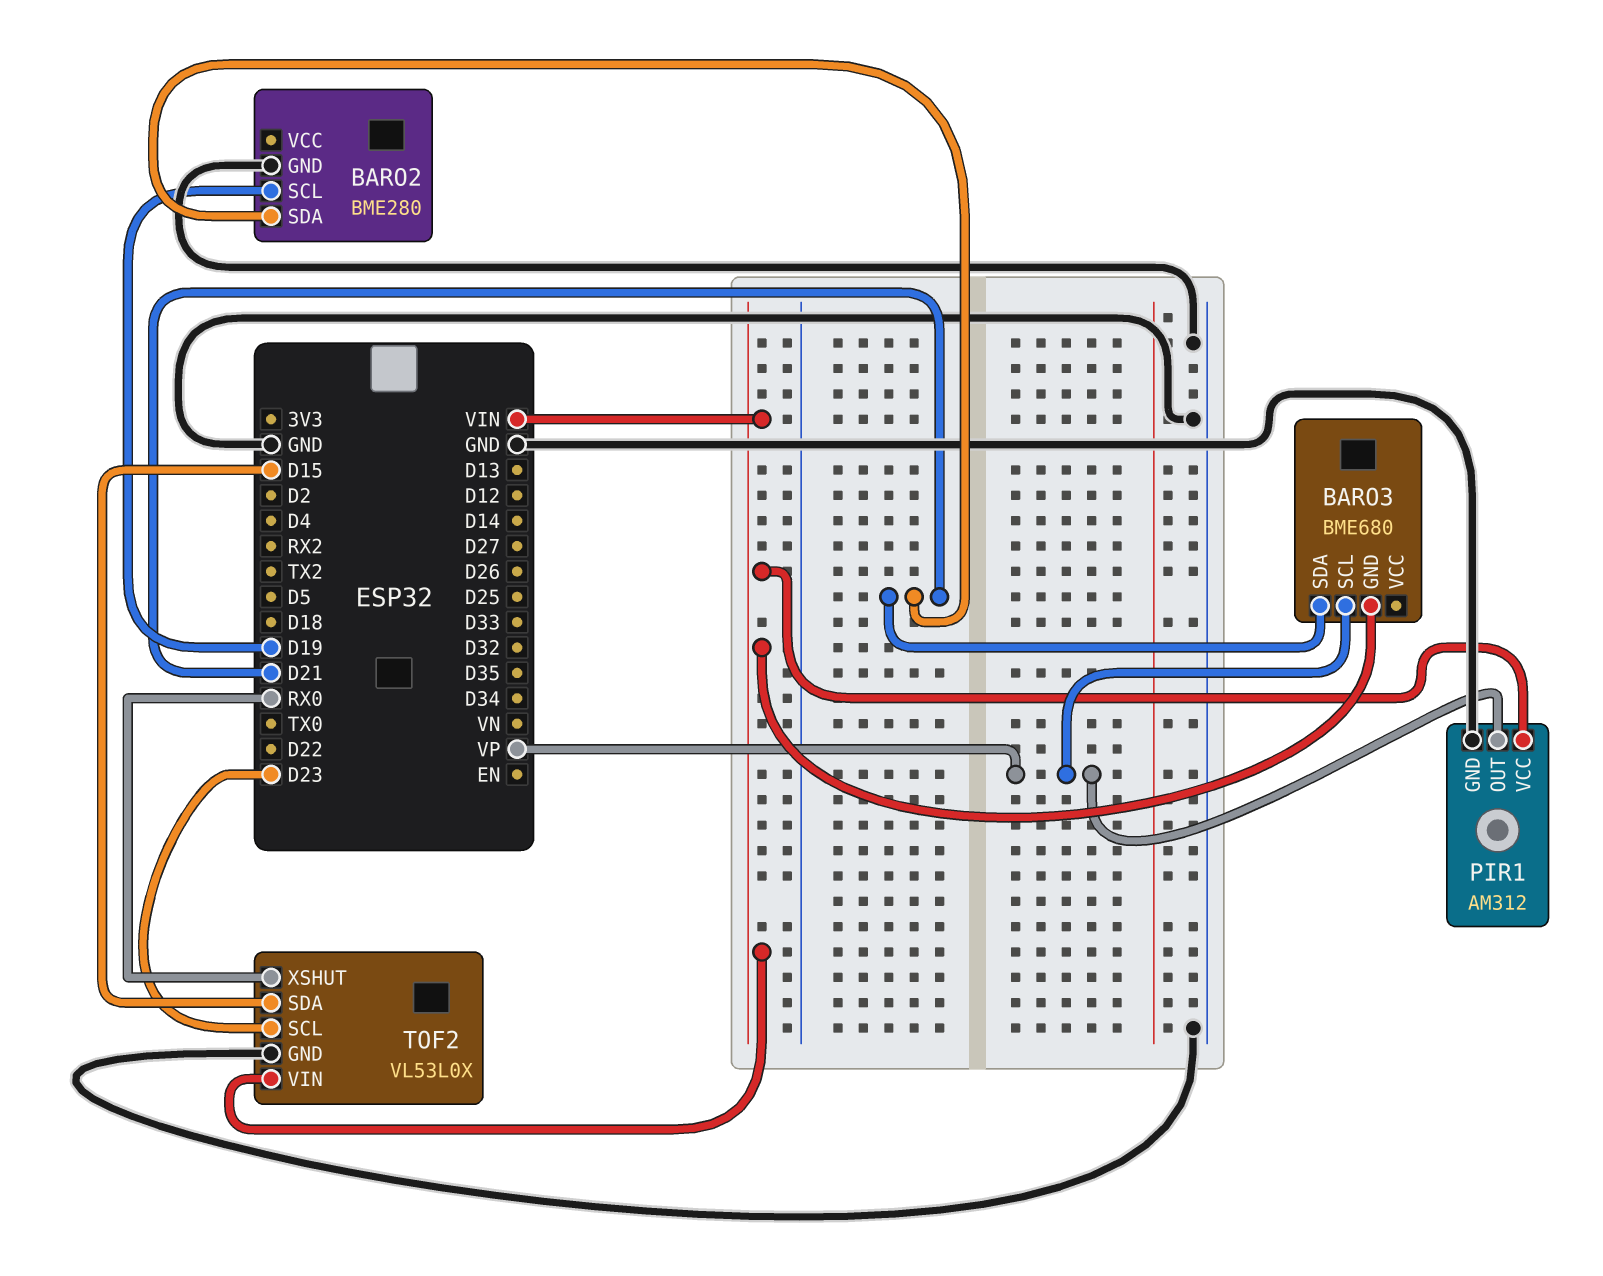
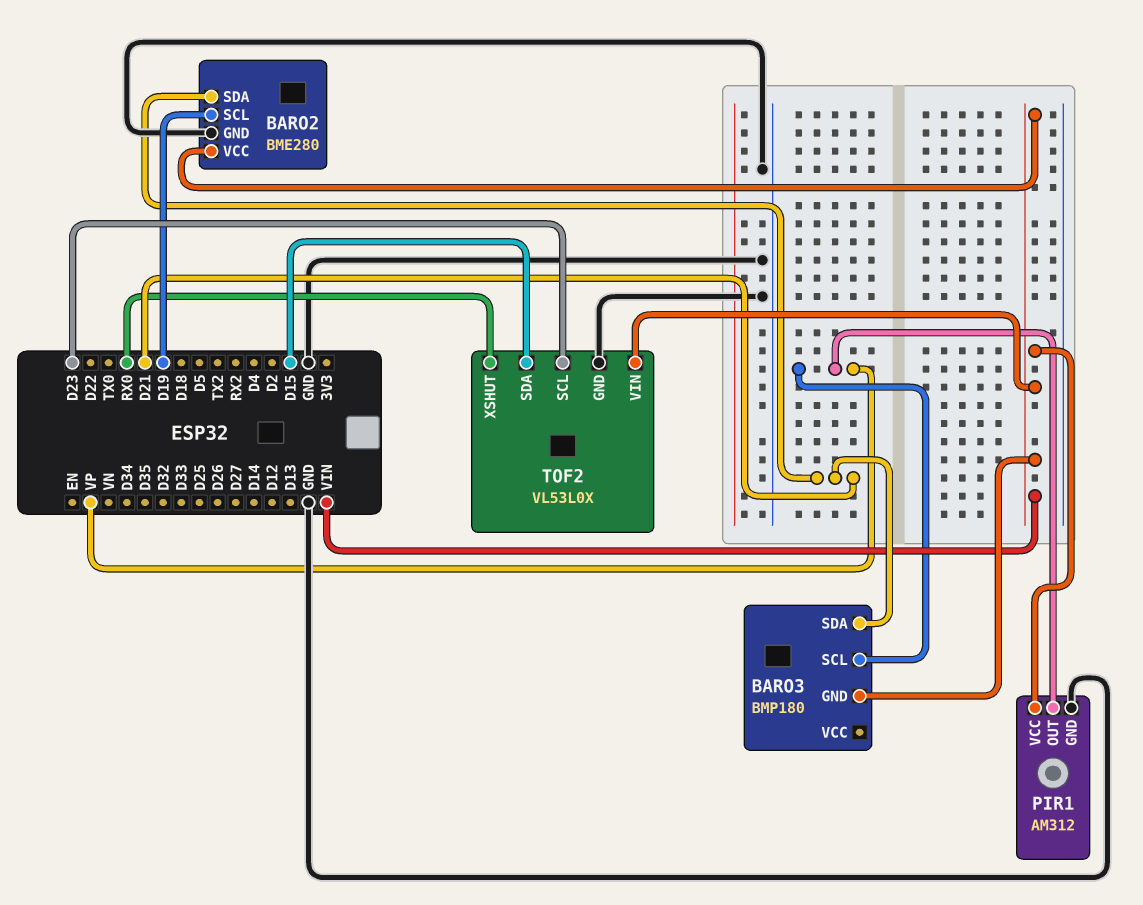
BARO2 pin VCC: none -> VIN
BARO3: BME680 -> BMP180

